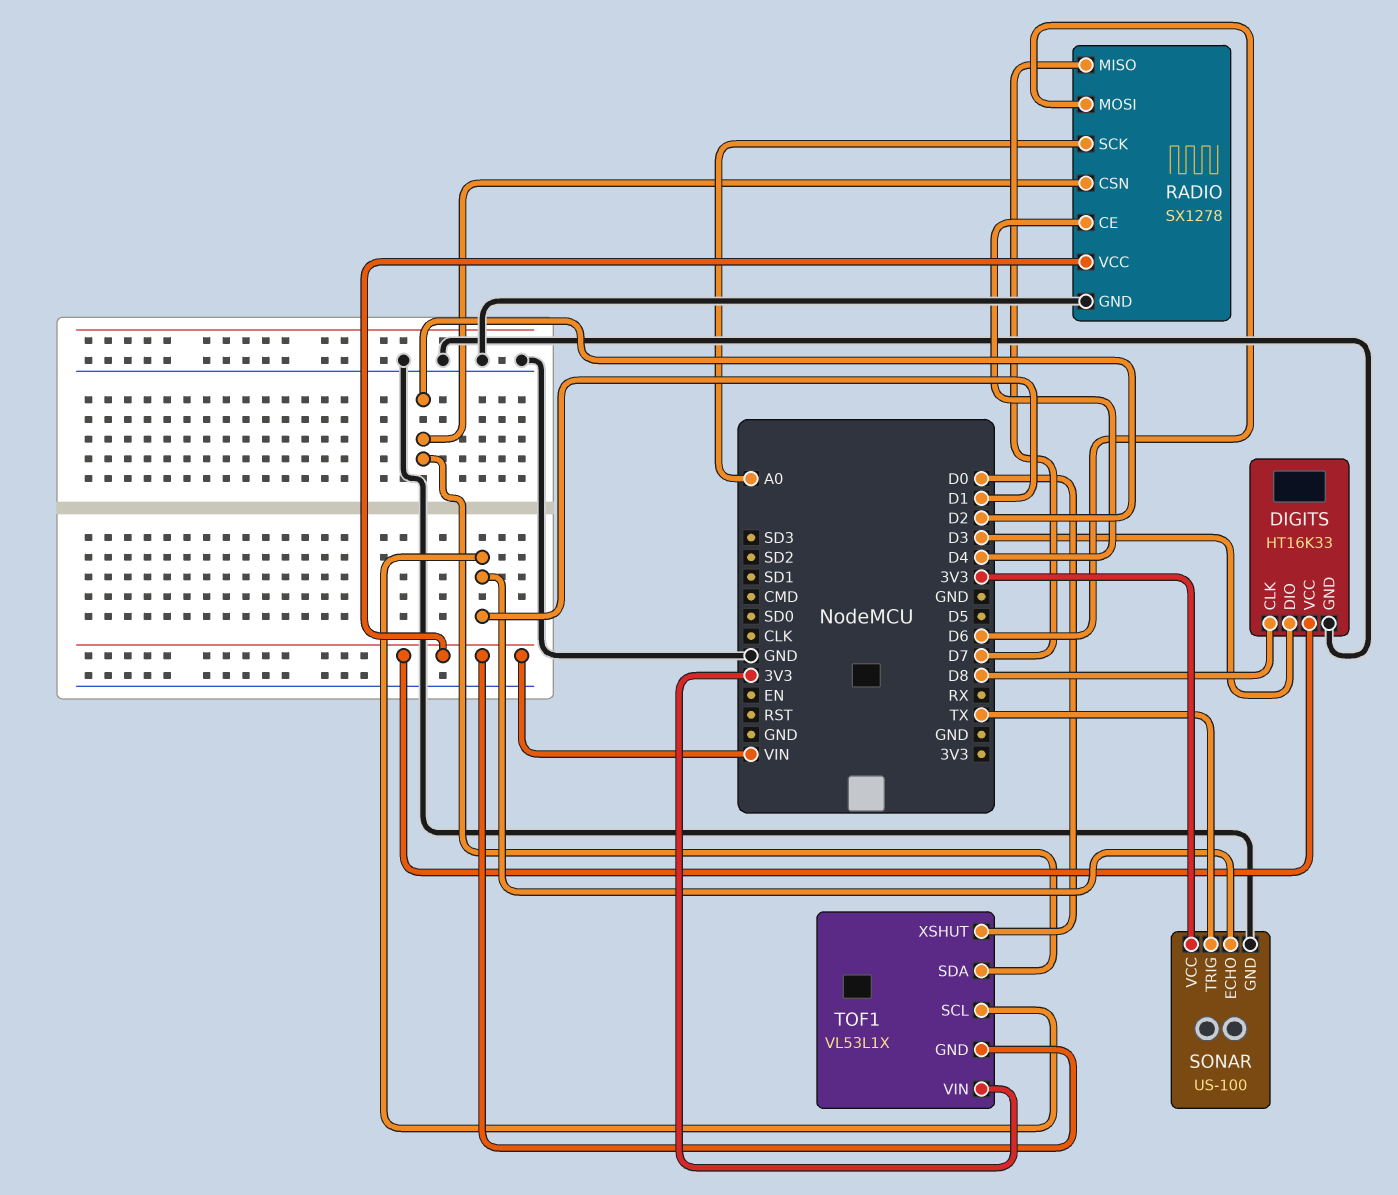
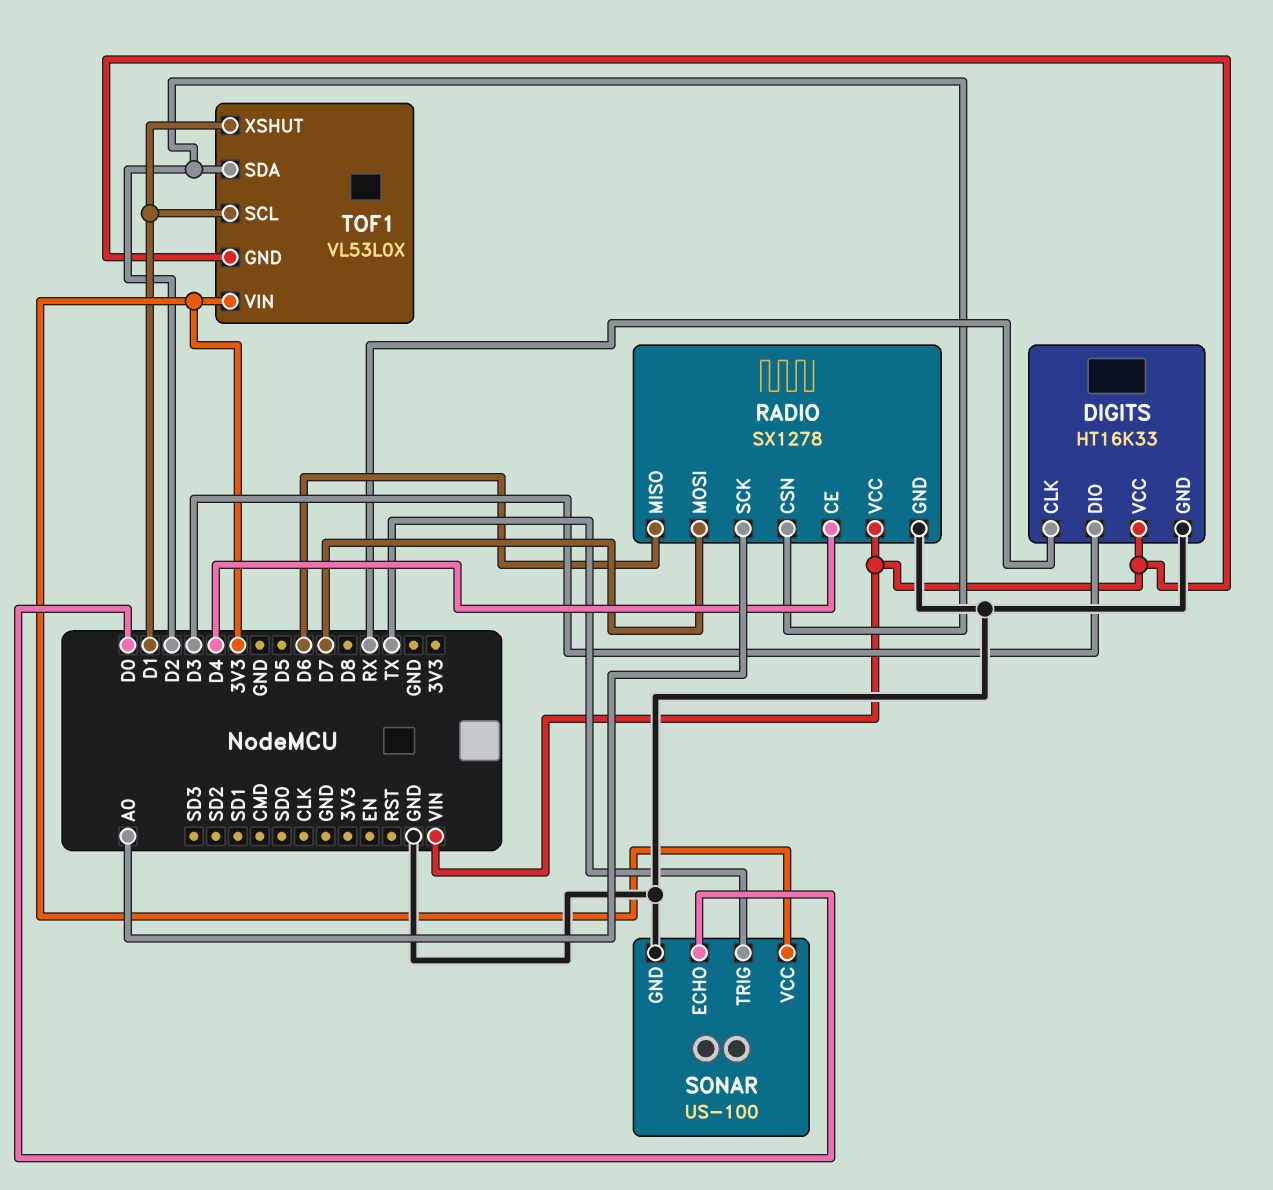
DIGITS pin CLK: D8 -> RX
RADIO pin MISO: D7 -> D6
RADIO pin MOSI: D6 -> D7
SONAR pin ECHO: D1 -> D0
TOF1: VL53L1X -> VL53L0X
TOF1 pin XSHUT: D0 -> D1

